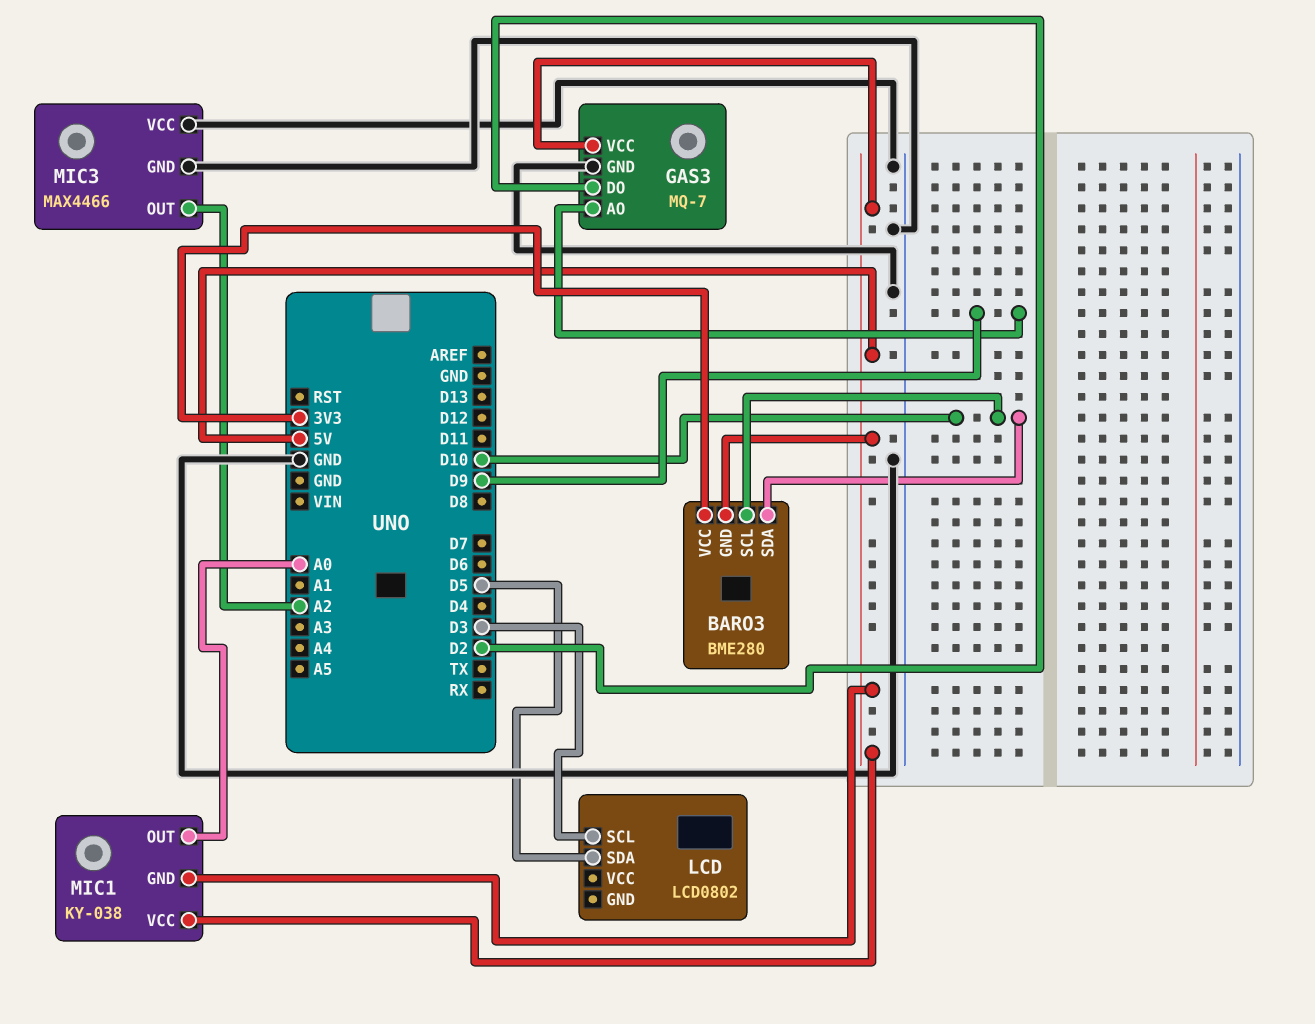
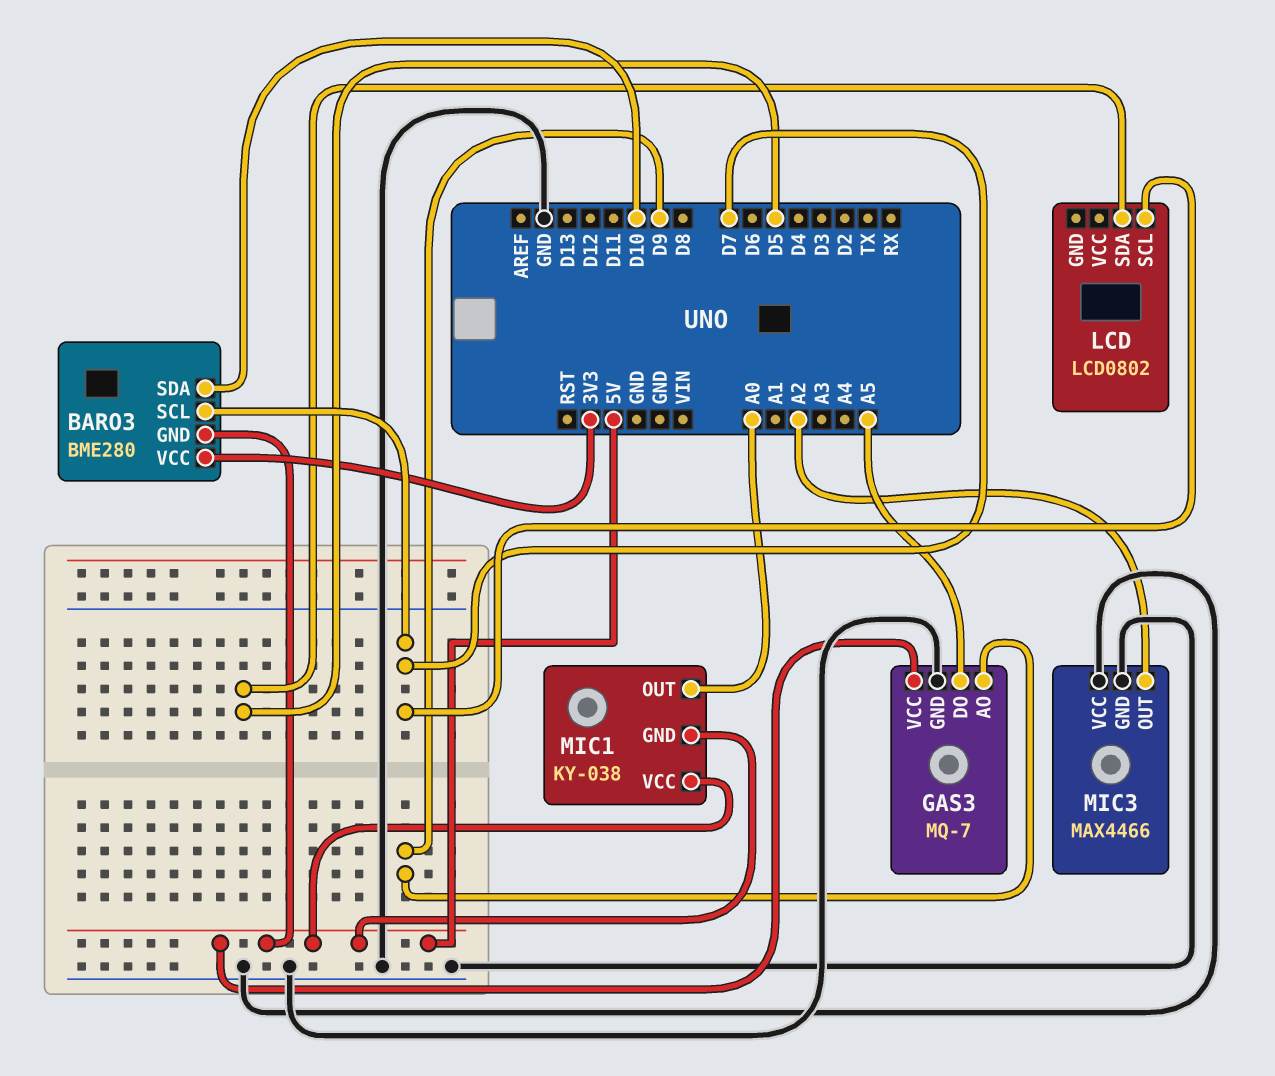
BARO3 pin SCL: D10 -> D7
GAS3 pin DO: D2 -> A5
LCD pin SCL: D3 -> D7

